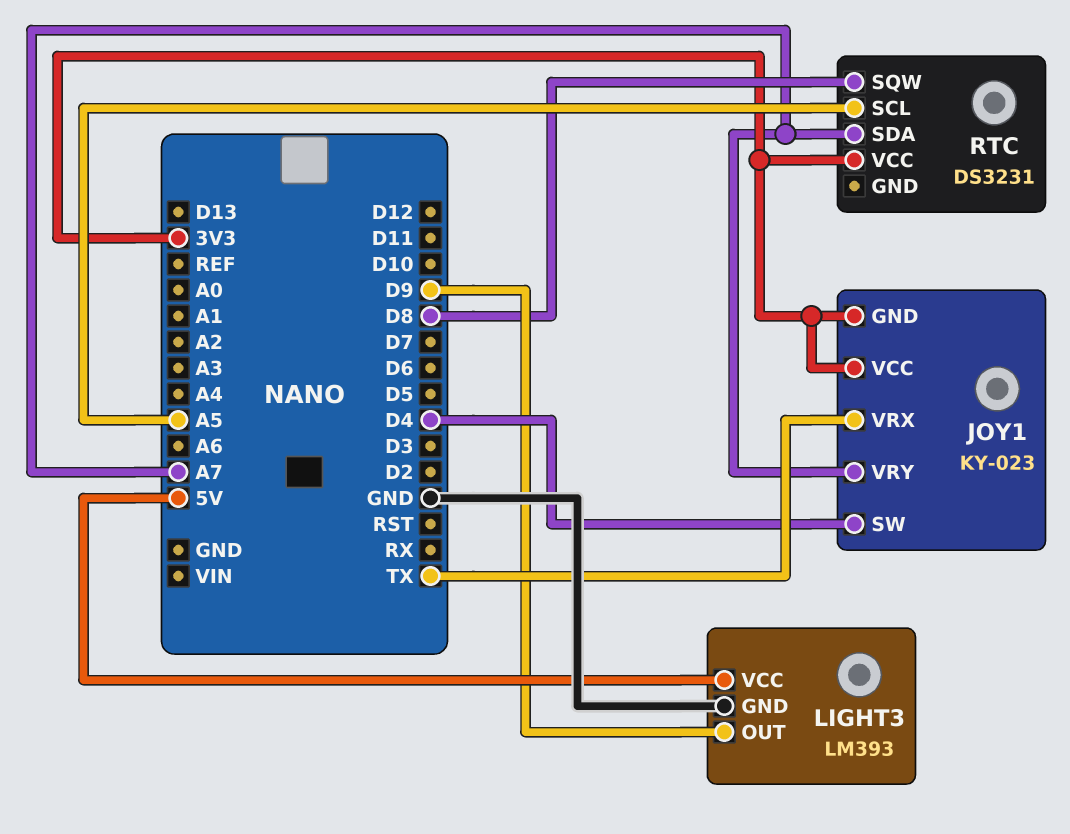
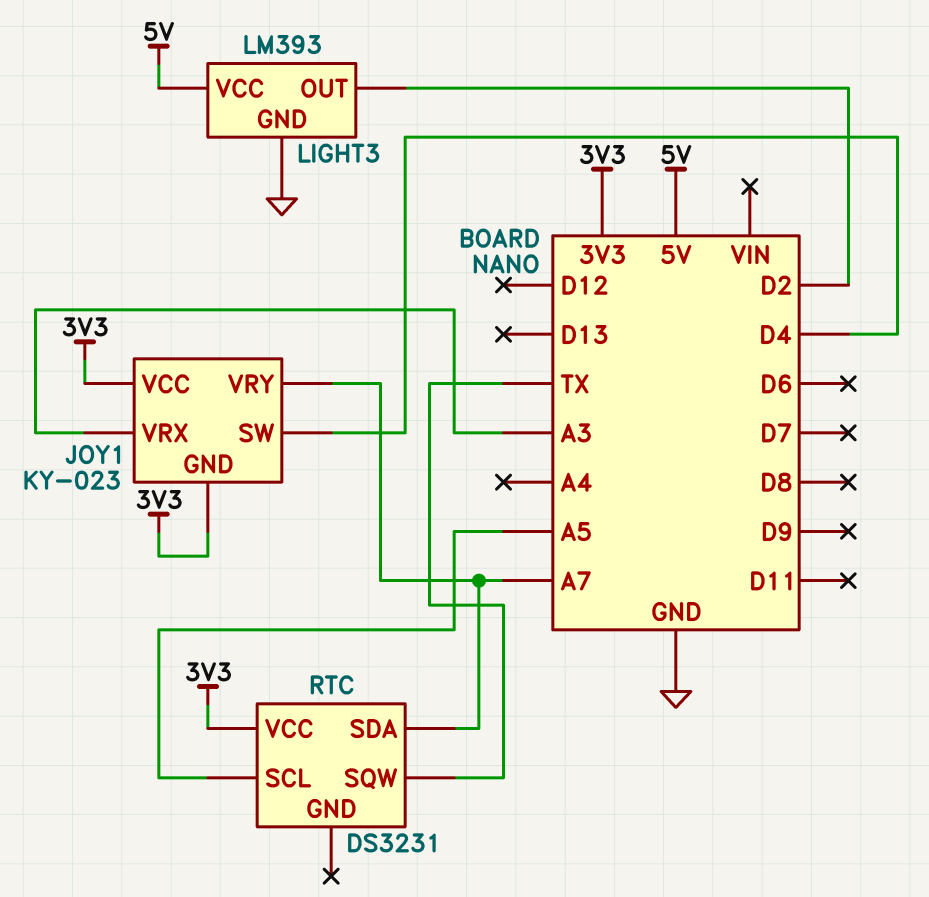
JOY1 pin VRX: TX -> A3
LIGHT3 pin OUT: D9 -> D2
RTC pin SQW: D8 -> TX

